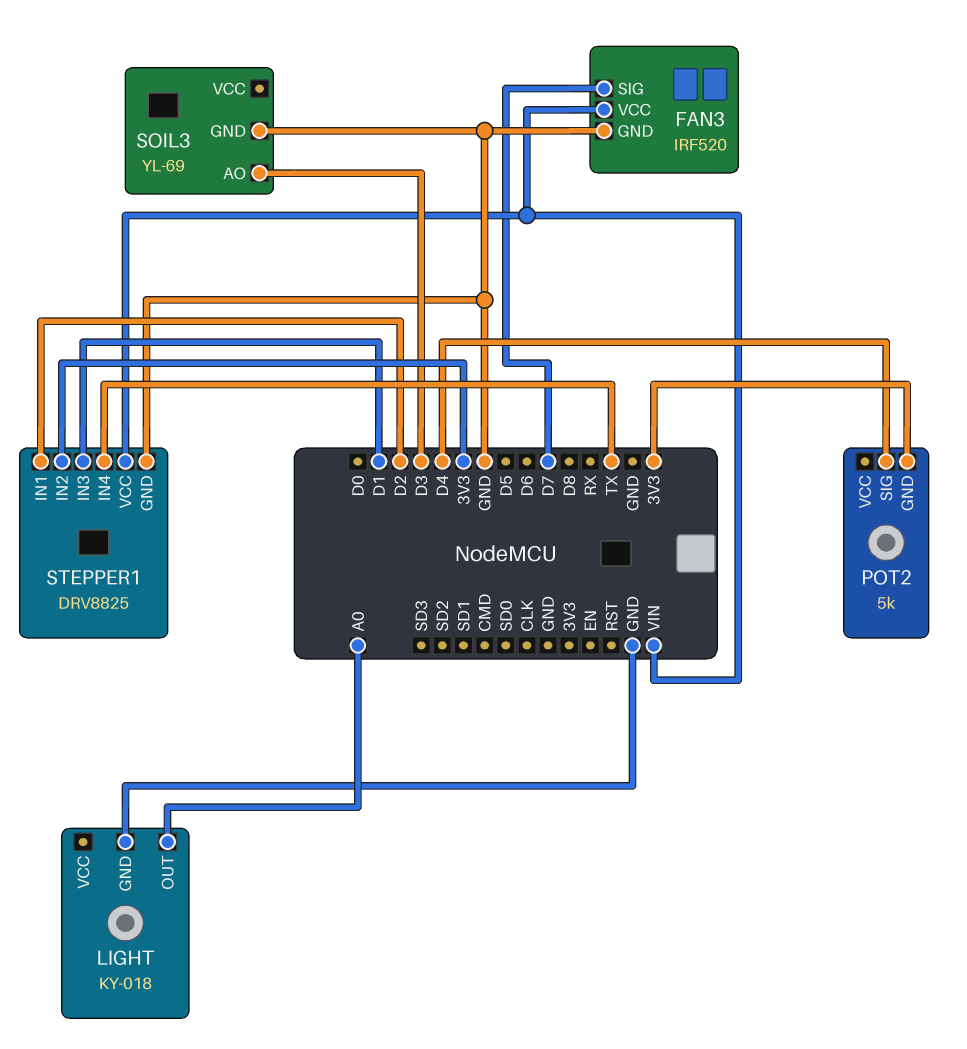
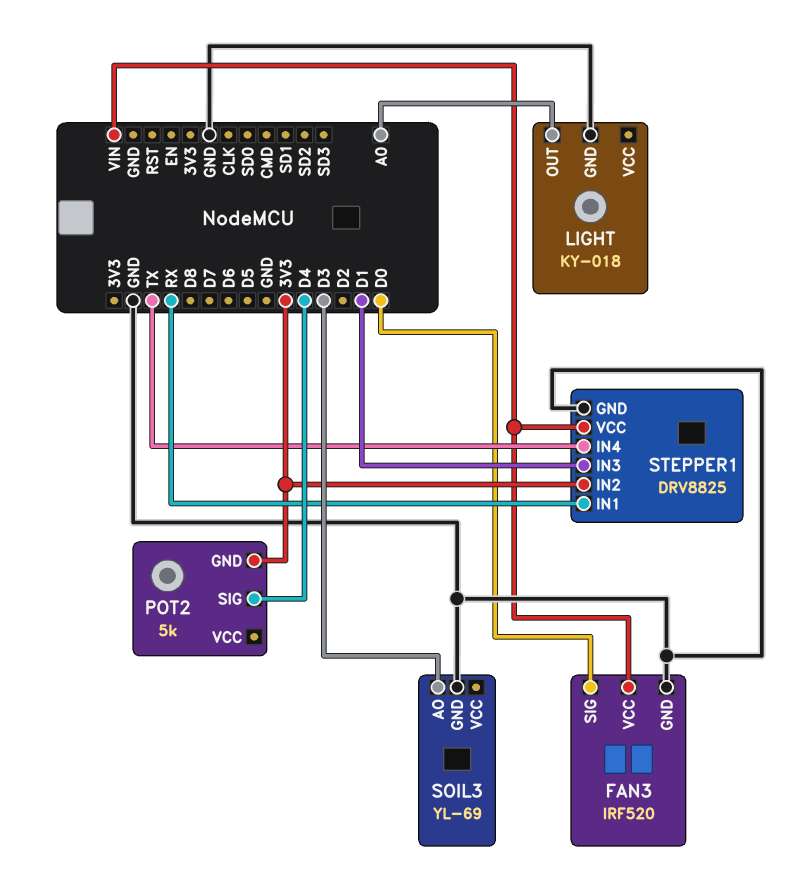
FAN3 pin SIG: D7 -> D0
STEPPER1 pin IN1: D2 -> RX

